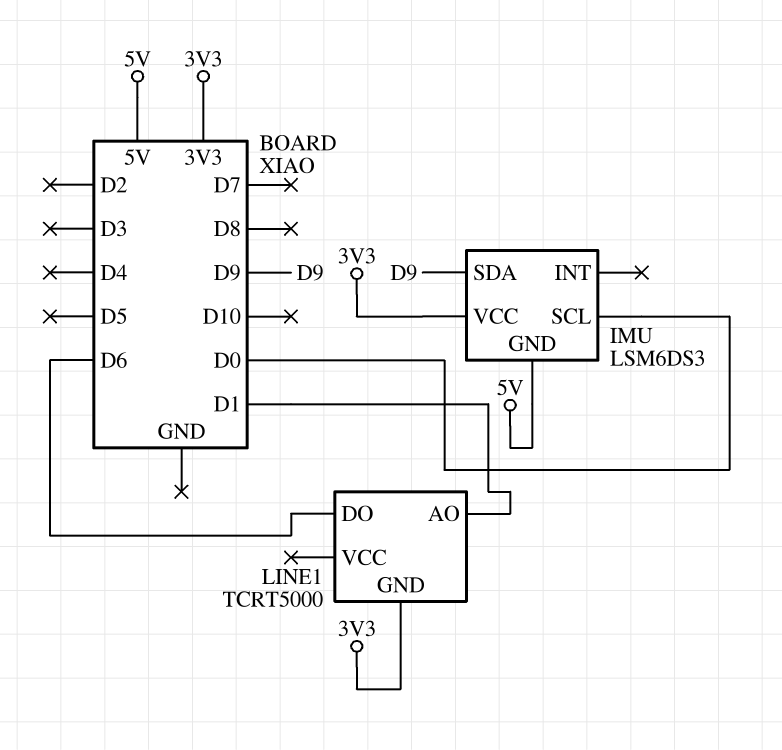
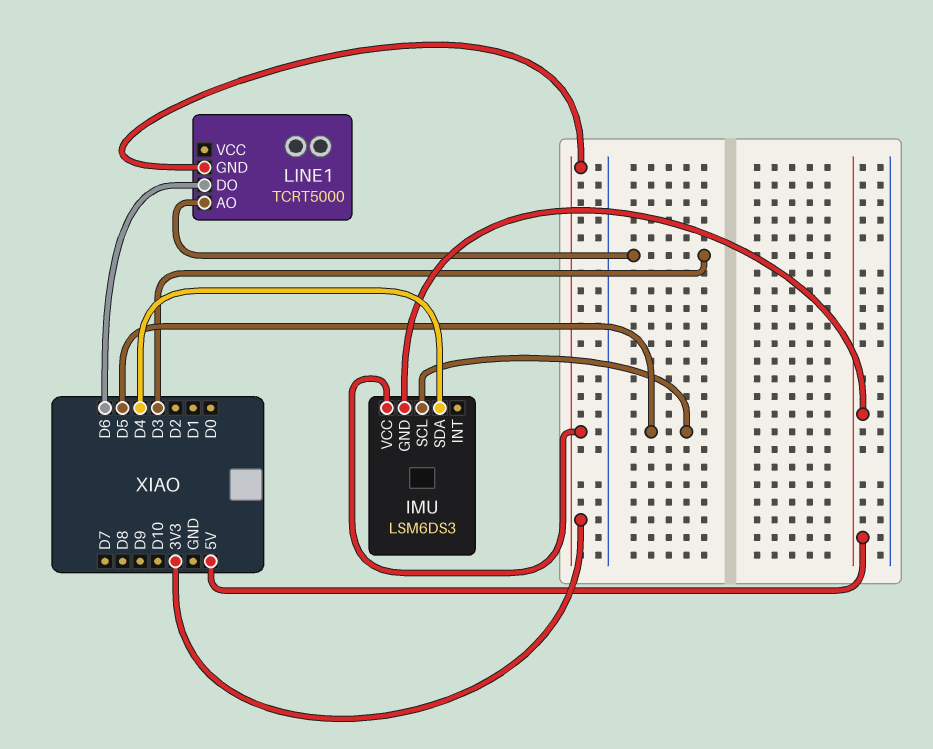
IMU pin SCL: D0 -> D5
IMU pin SDA: D9 -> D4
LINE1 pin AO: D1 -> D3

